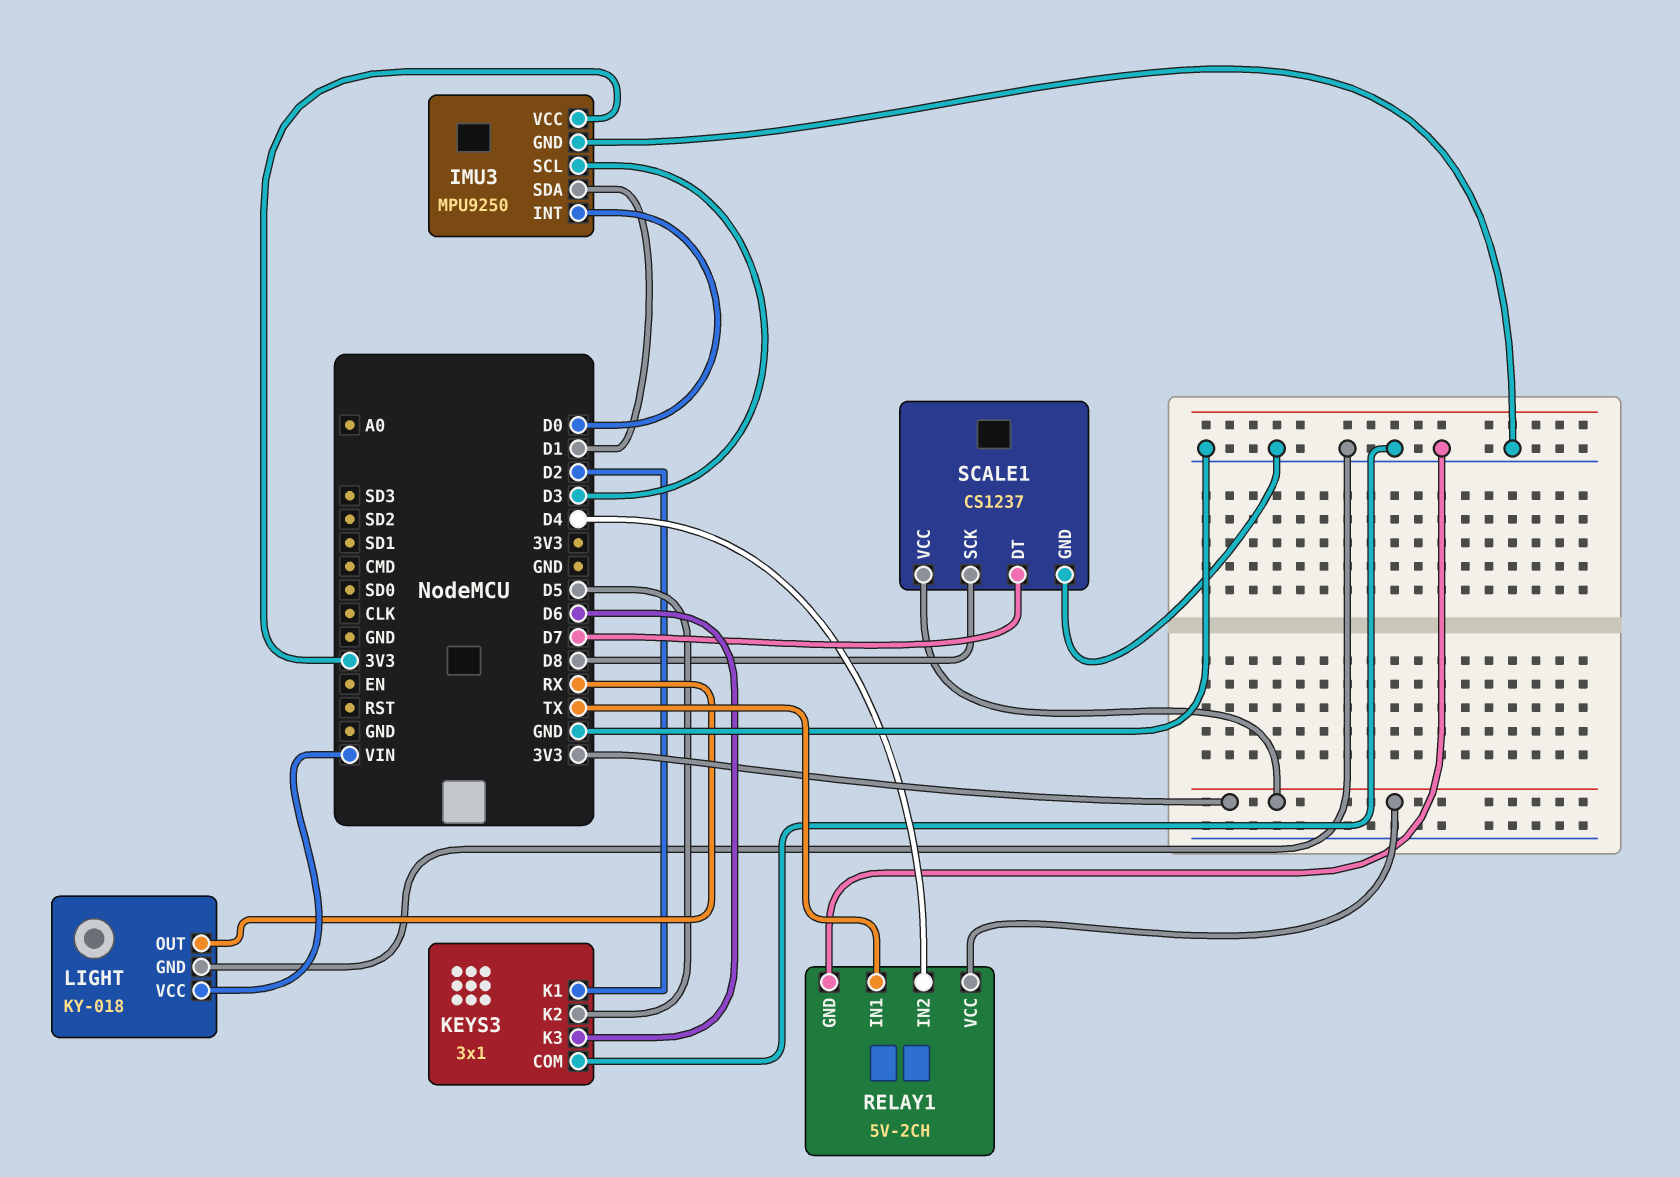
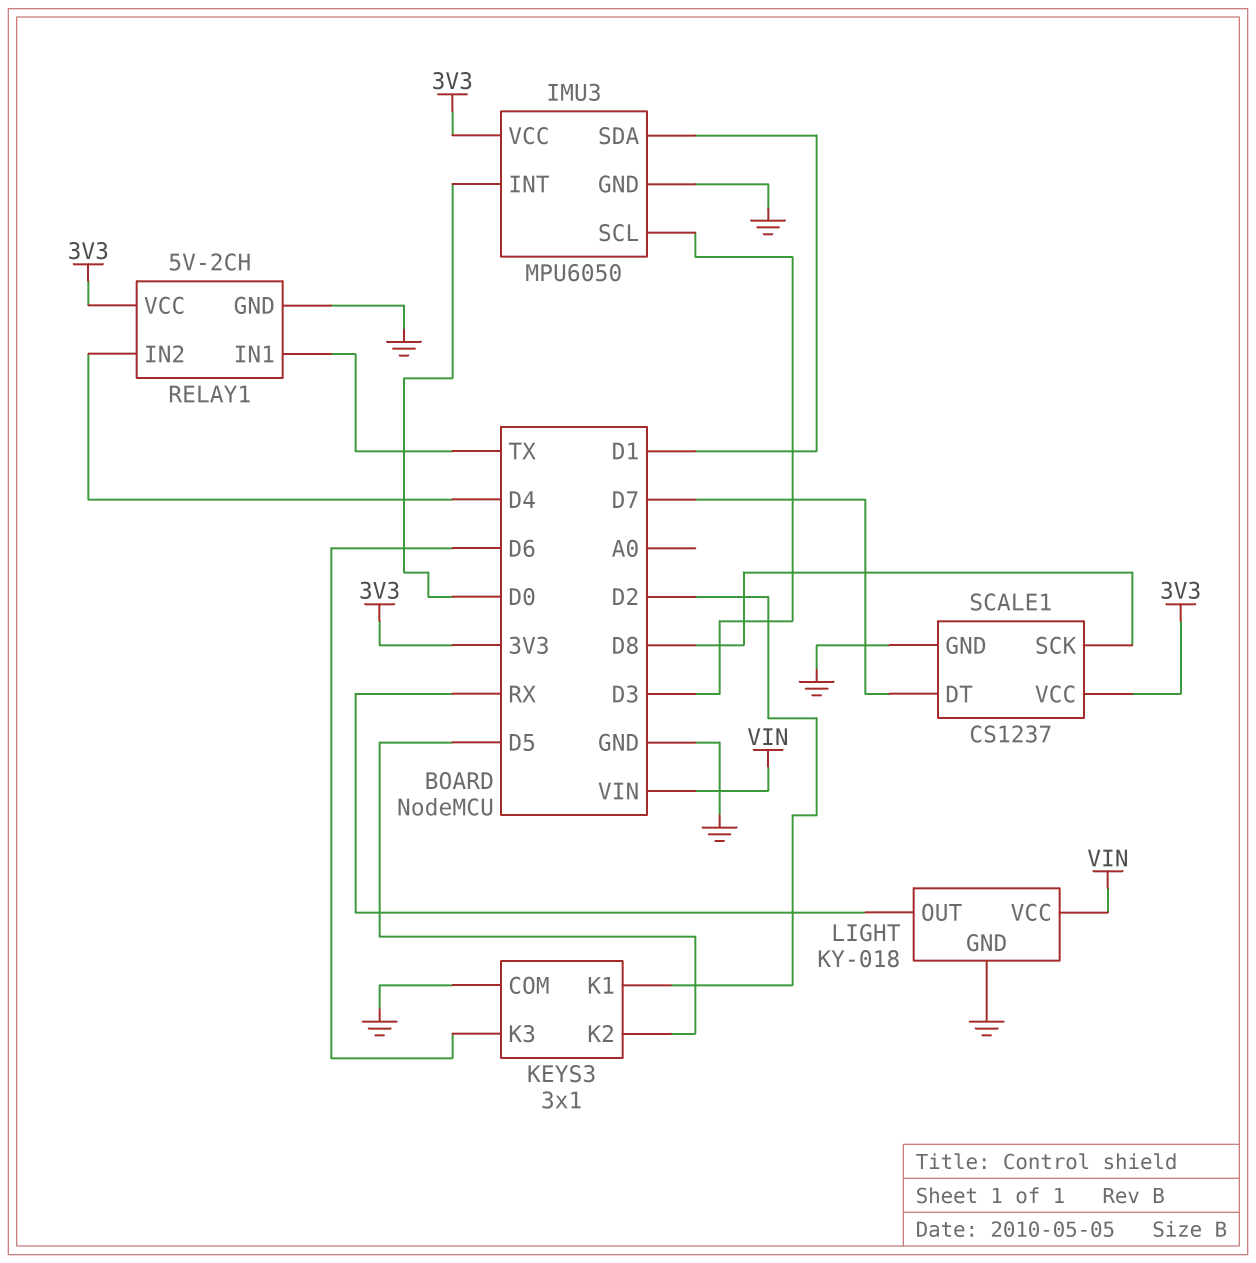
IMU3: MPU9250 -> MPU6050

